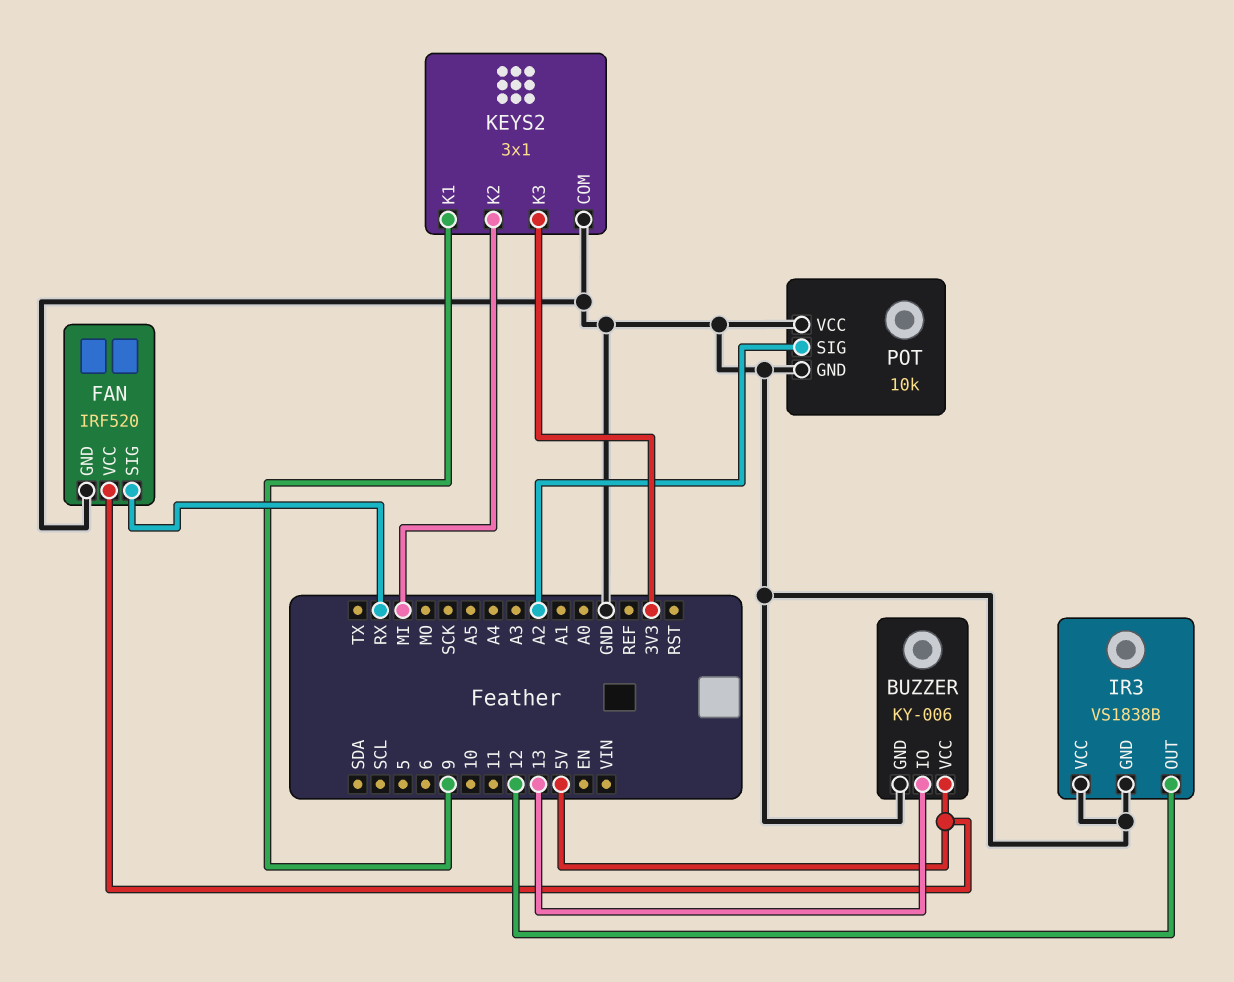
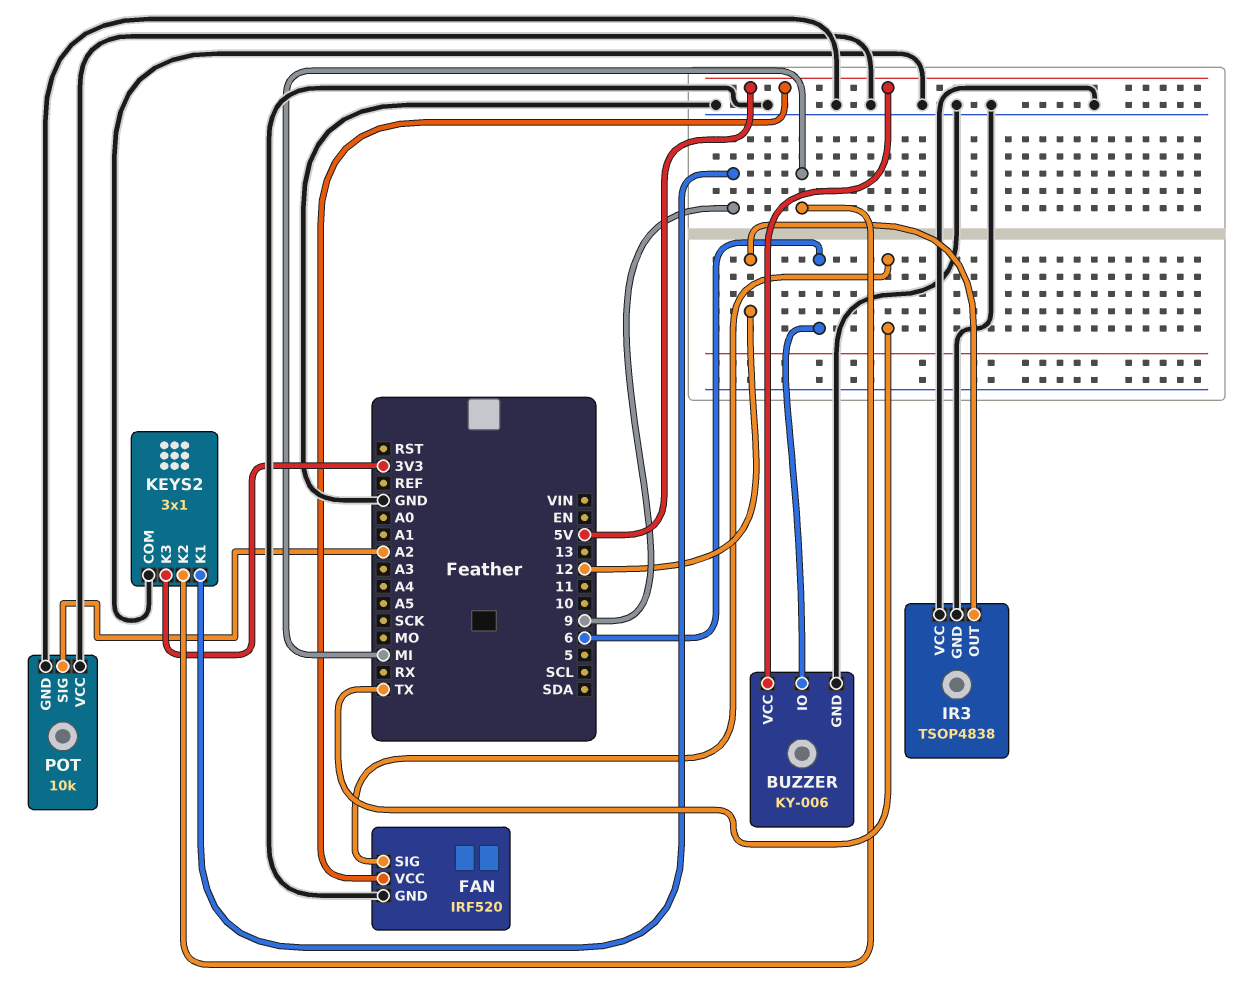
BUZZER pin IO: 13 -> 6
FAN pin SIG: RX -> TX
IR3: VS1838B -> TSOP4838

